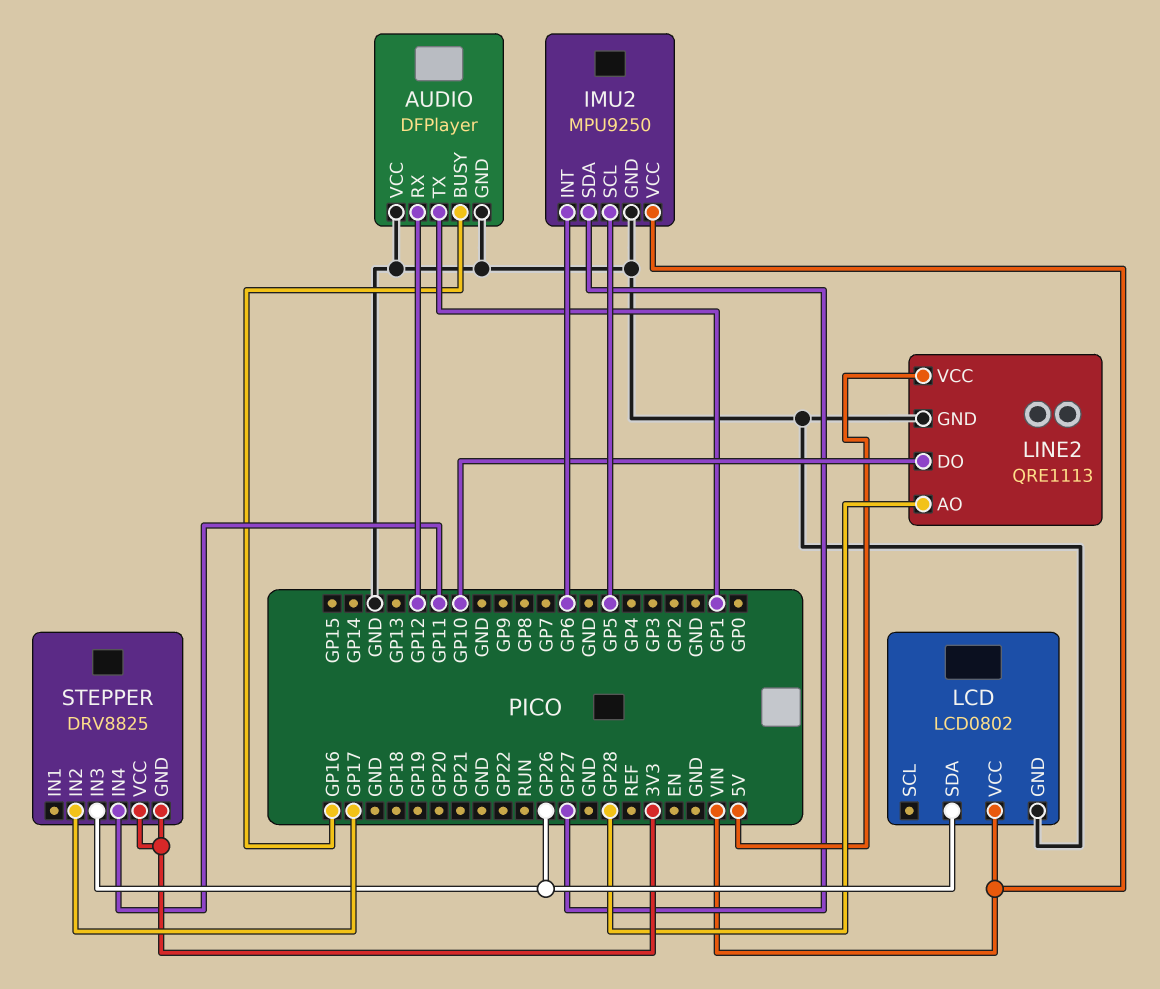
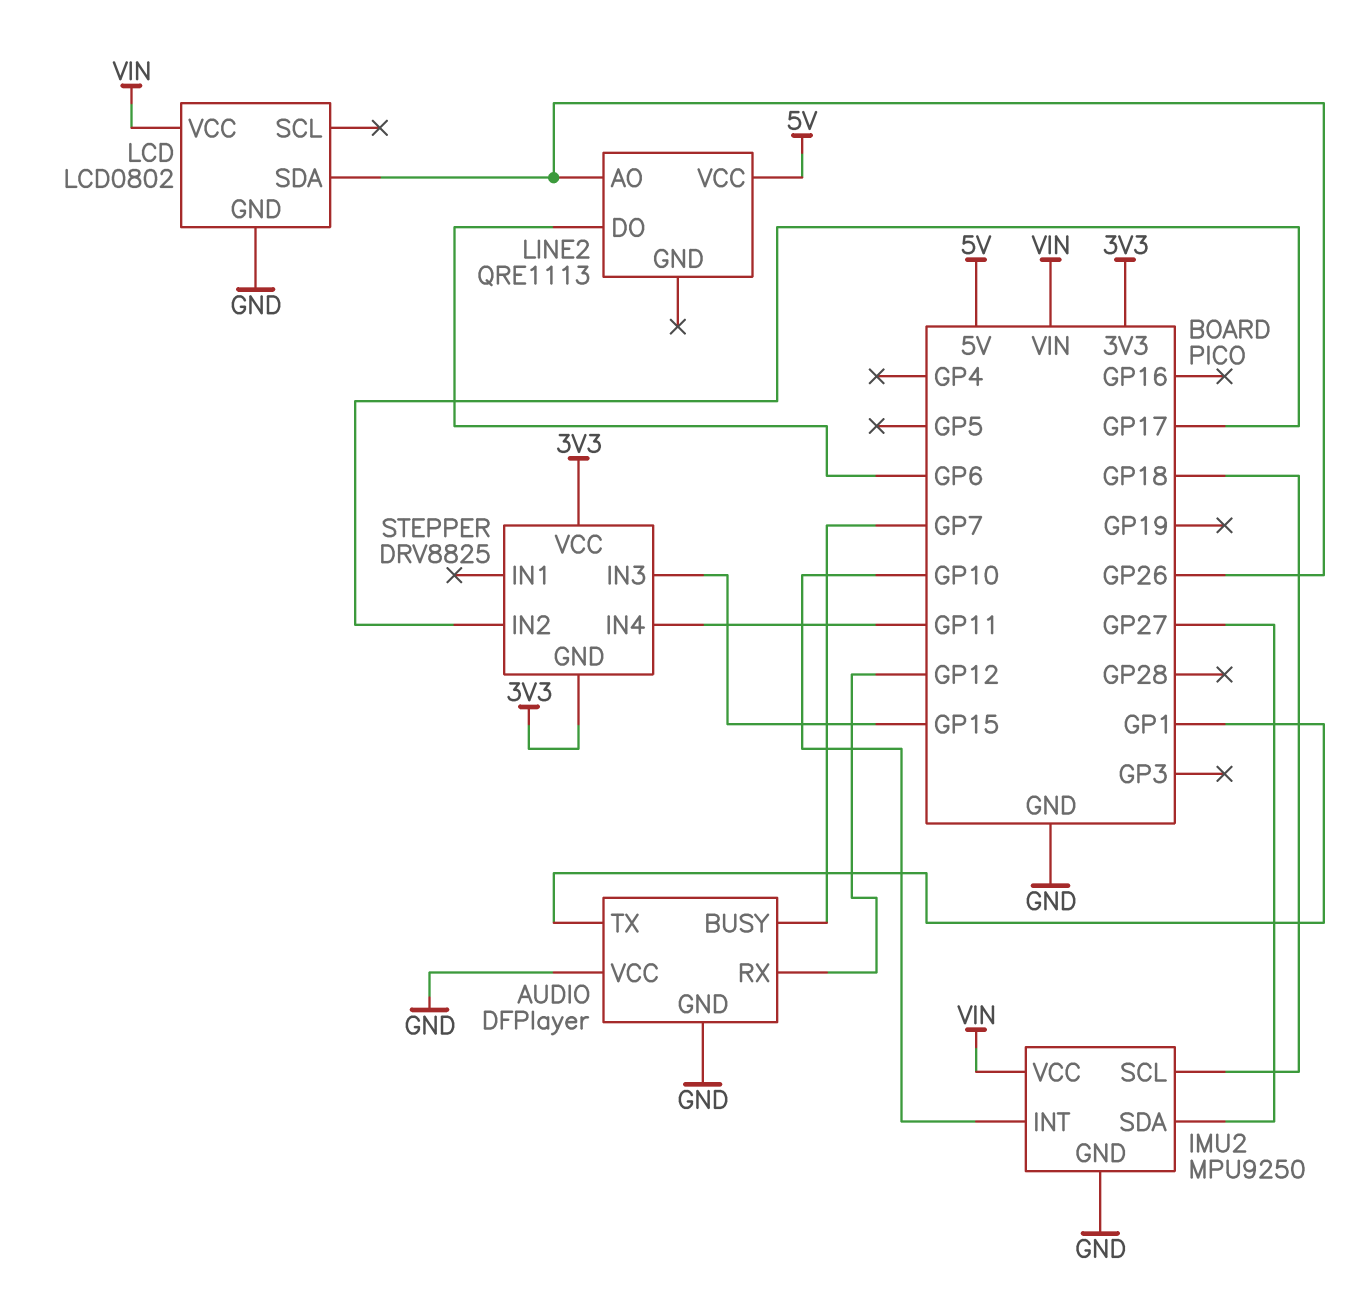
AUDIO pin BUSY: GP16 -> GP7
IMU2 pin INT: GP6 -> GP10
IMU2 pin SCL: GP5 -> GP18
LINE2 pin AO: GP28 -> GP26
LINE2 pin DO: GP10 -> GP6
LINE2 pin GND: GND -> none
STEPPER pin IN3: GP26 -> GP15

